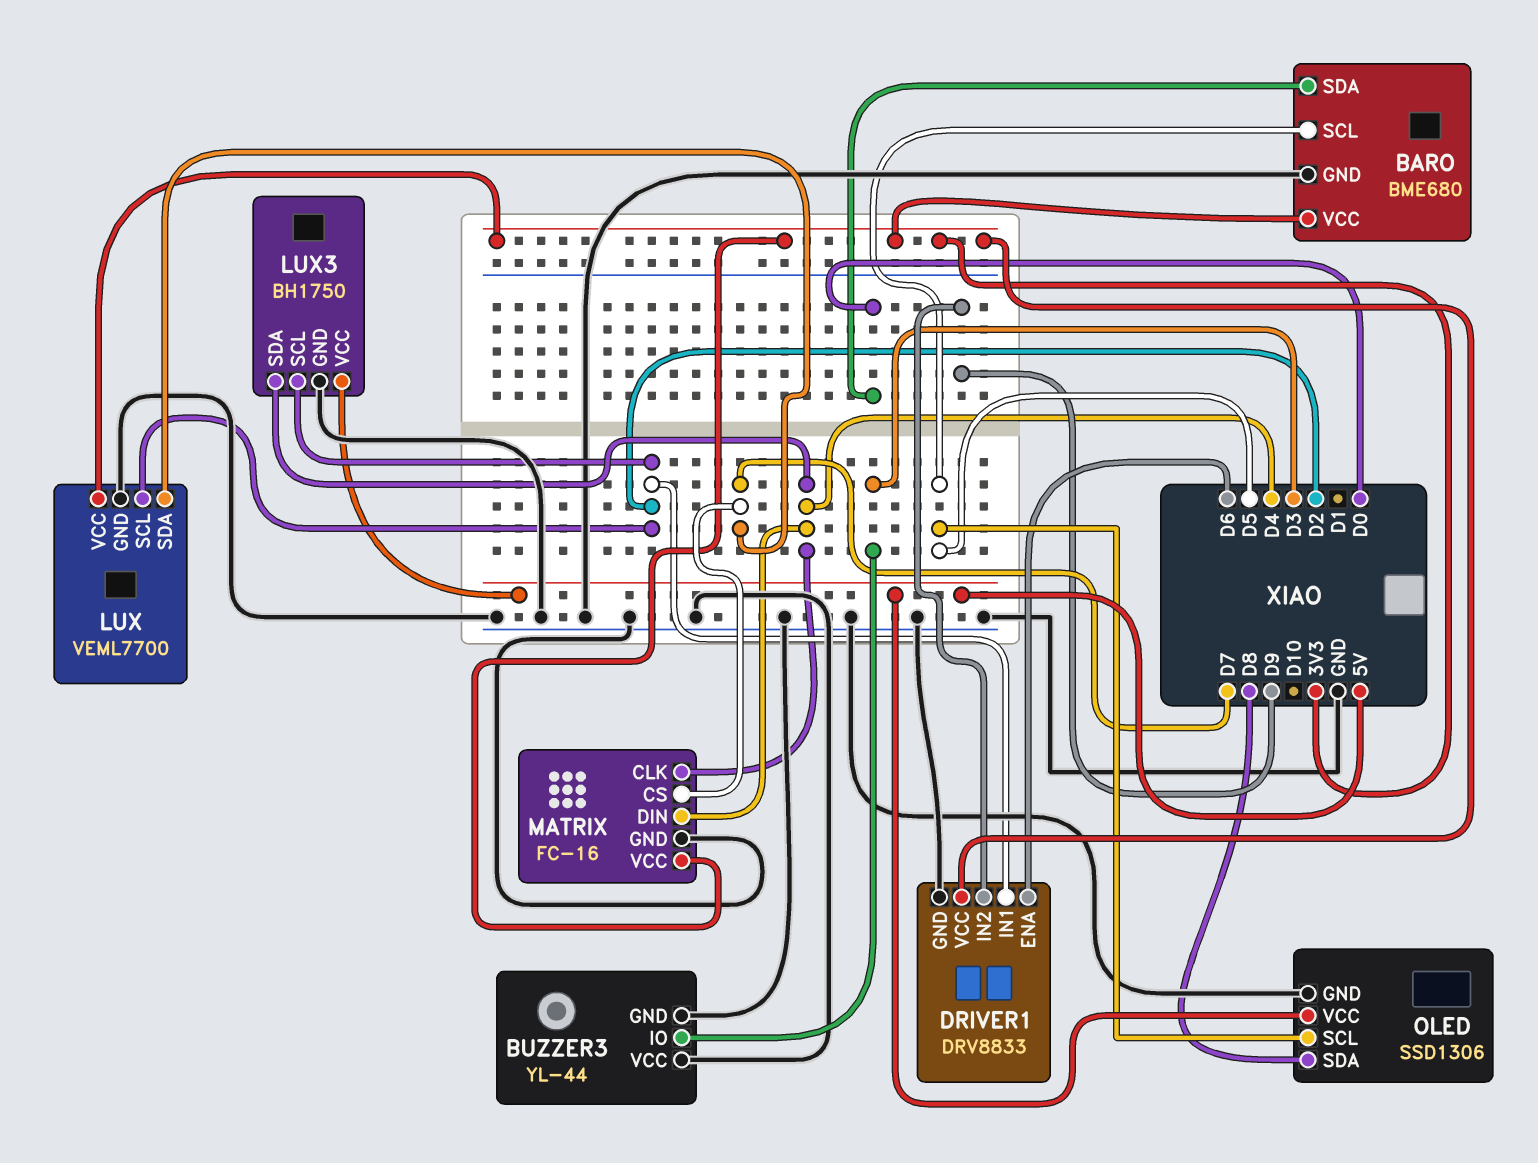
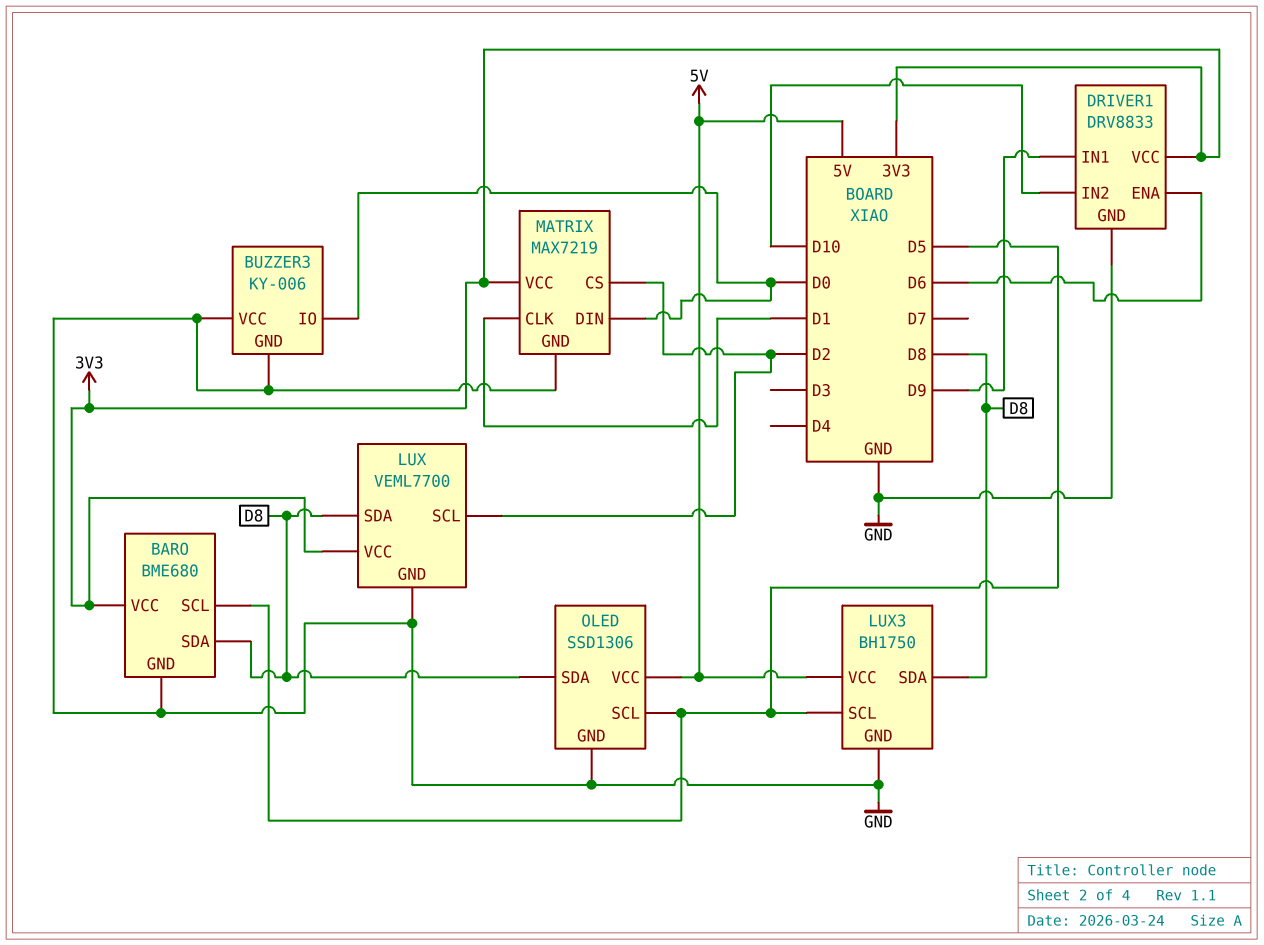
BARO pin SDA: D0 -> D8
BUZZER3: YL-44 -> KY-006
BUZZER3 pin IO: D3 -> D0
DRIVER1 pin IN1: D2 -> D9
DRIVER1 pin IN2: D9 -> D10
LUX pin SDA: D7 -> D8
LUX3 pin SCL: D2 -> D5
LUX3 pin SDA: D4 -> D8
MATRIX: FC-16 -> MAX7219
MATRIX pin CLK: D4 -> D1
MATRIX pin CS: D7 -> D2
MATRIX pin DIN: D4 -> D0

